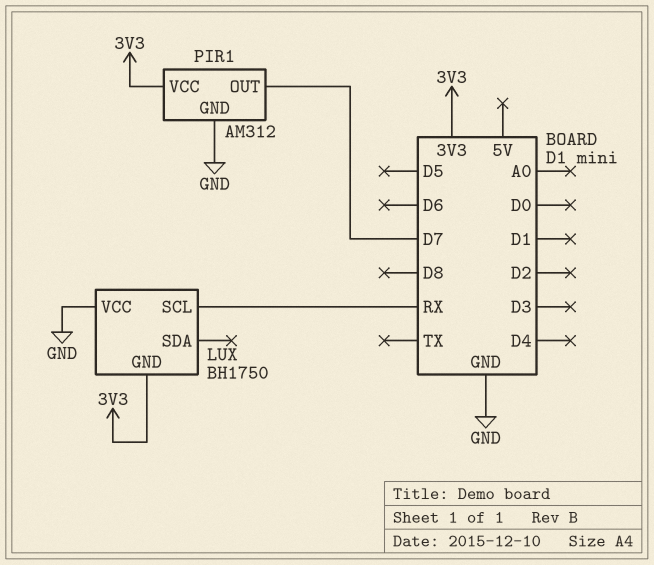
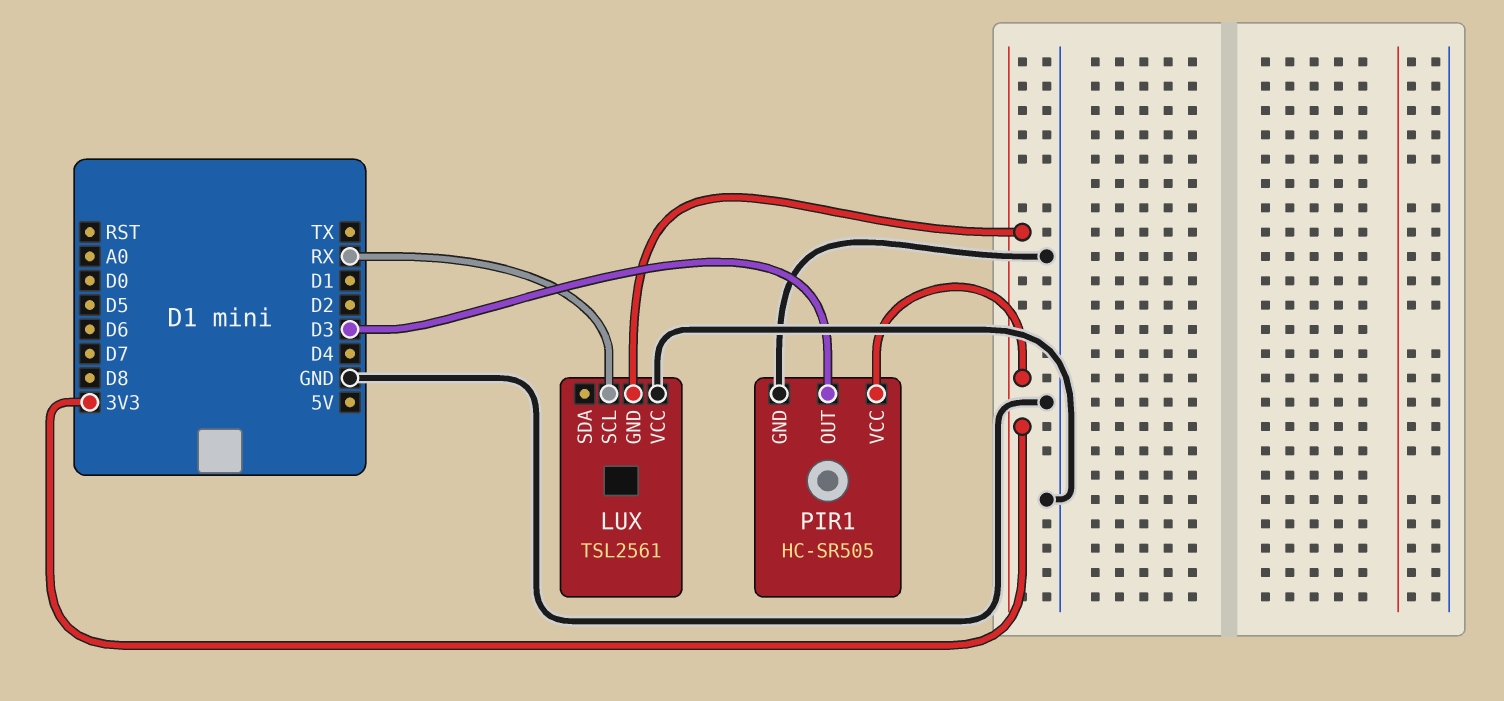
LUX: BH1750 -> TSL2561
PIR1: AM312 -> HC-SR505
PIR1 pin OUT: D7 -> D3

